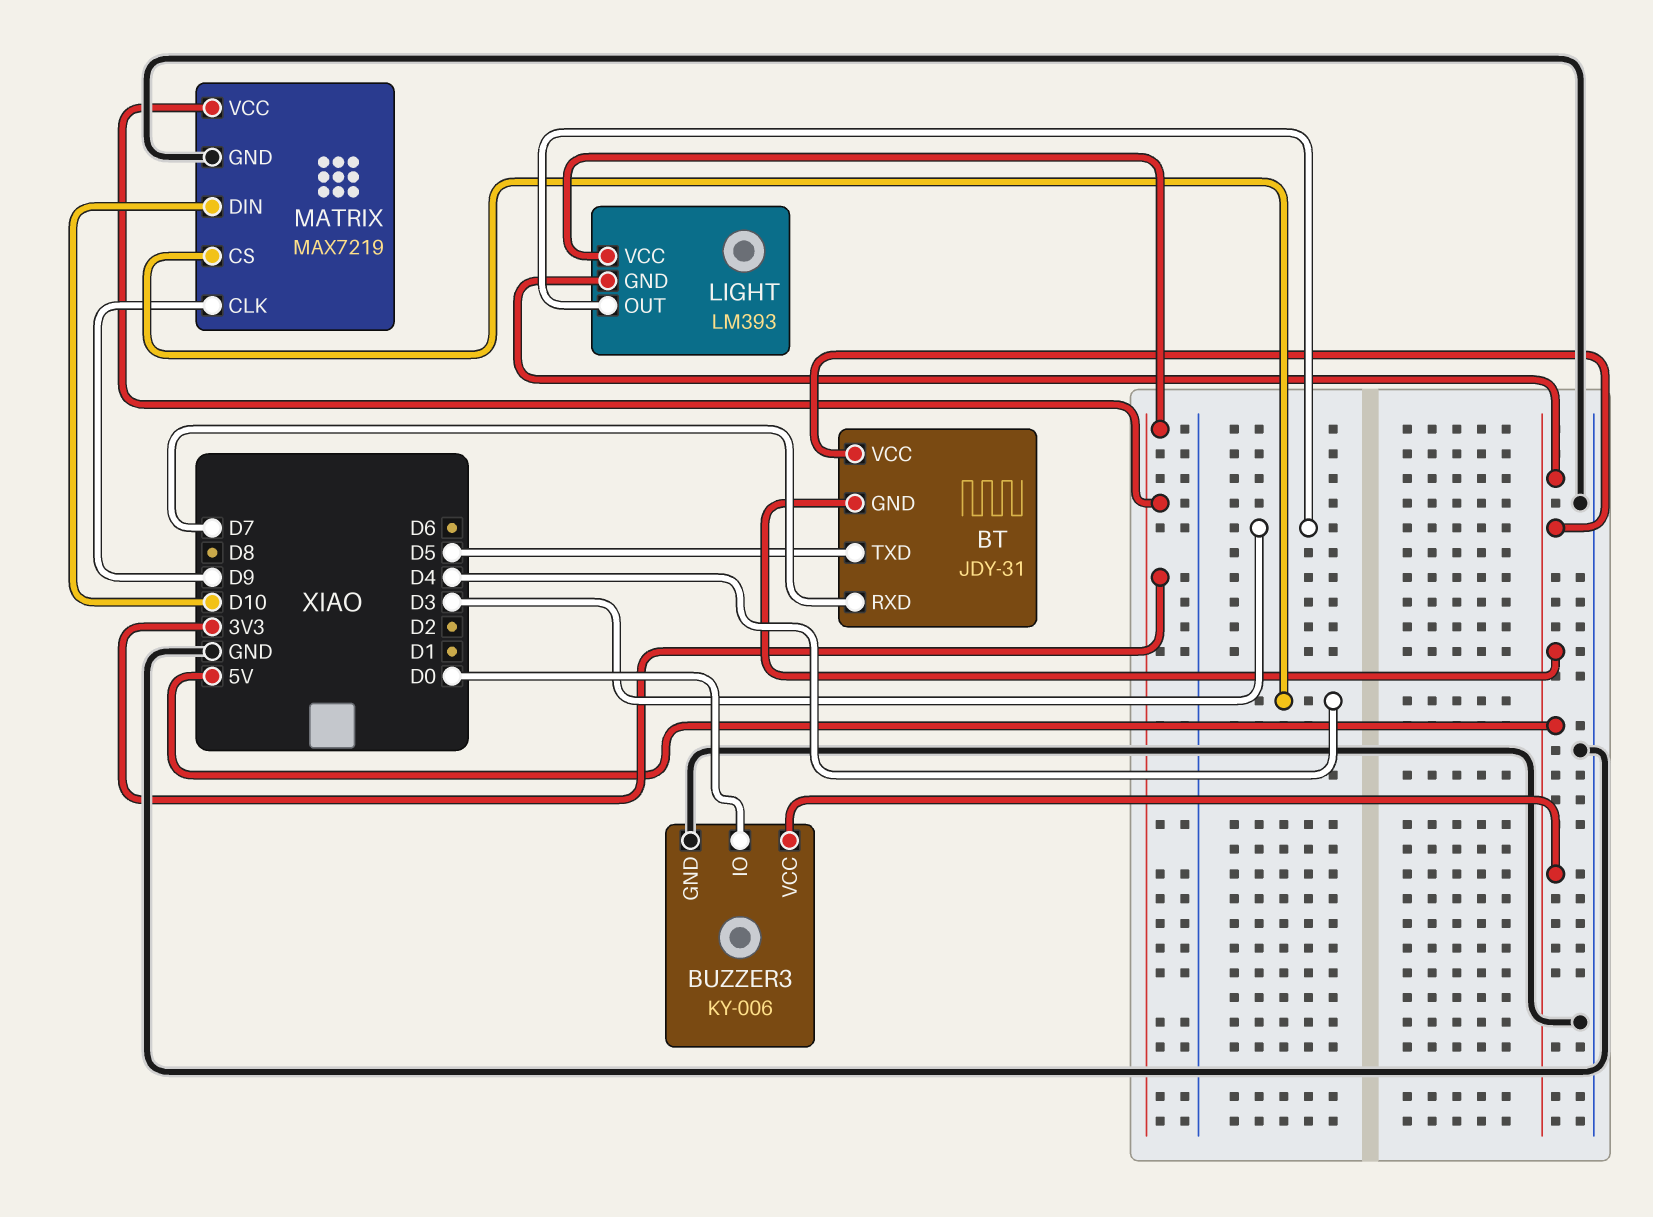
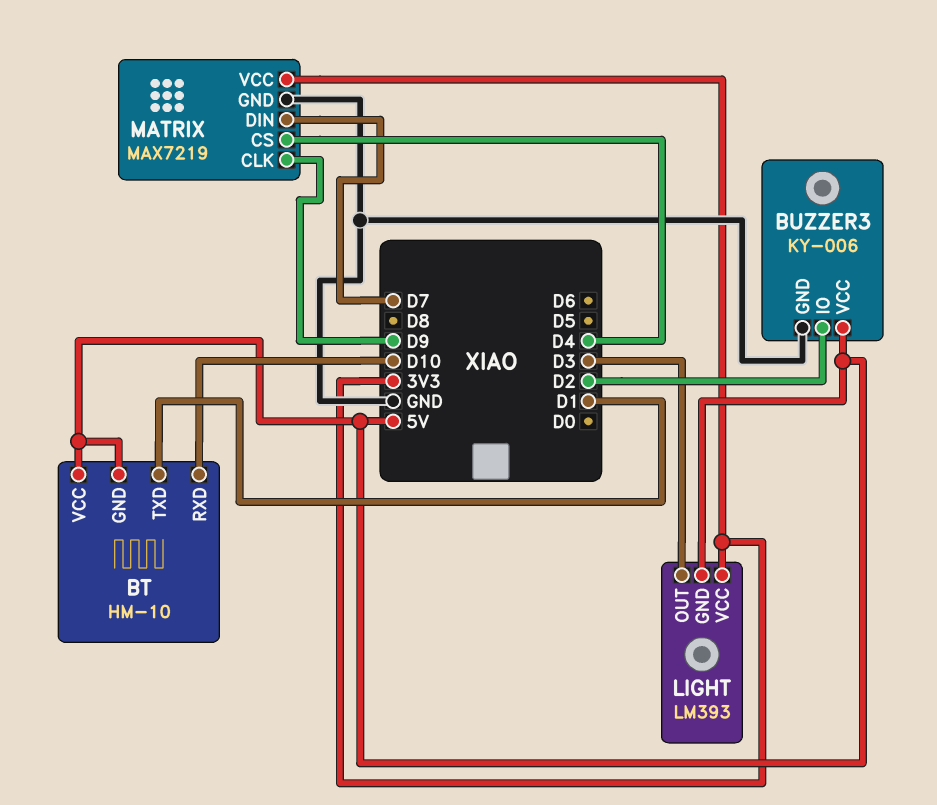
BT: JDY-31 -> HM-10
BT pin RXD: D7 -> D10
BT pin TXD: D5 -> D1
BUZZER3 pin IO: D0 -> D2
MATRIX pin DIN: D10 -> D7

